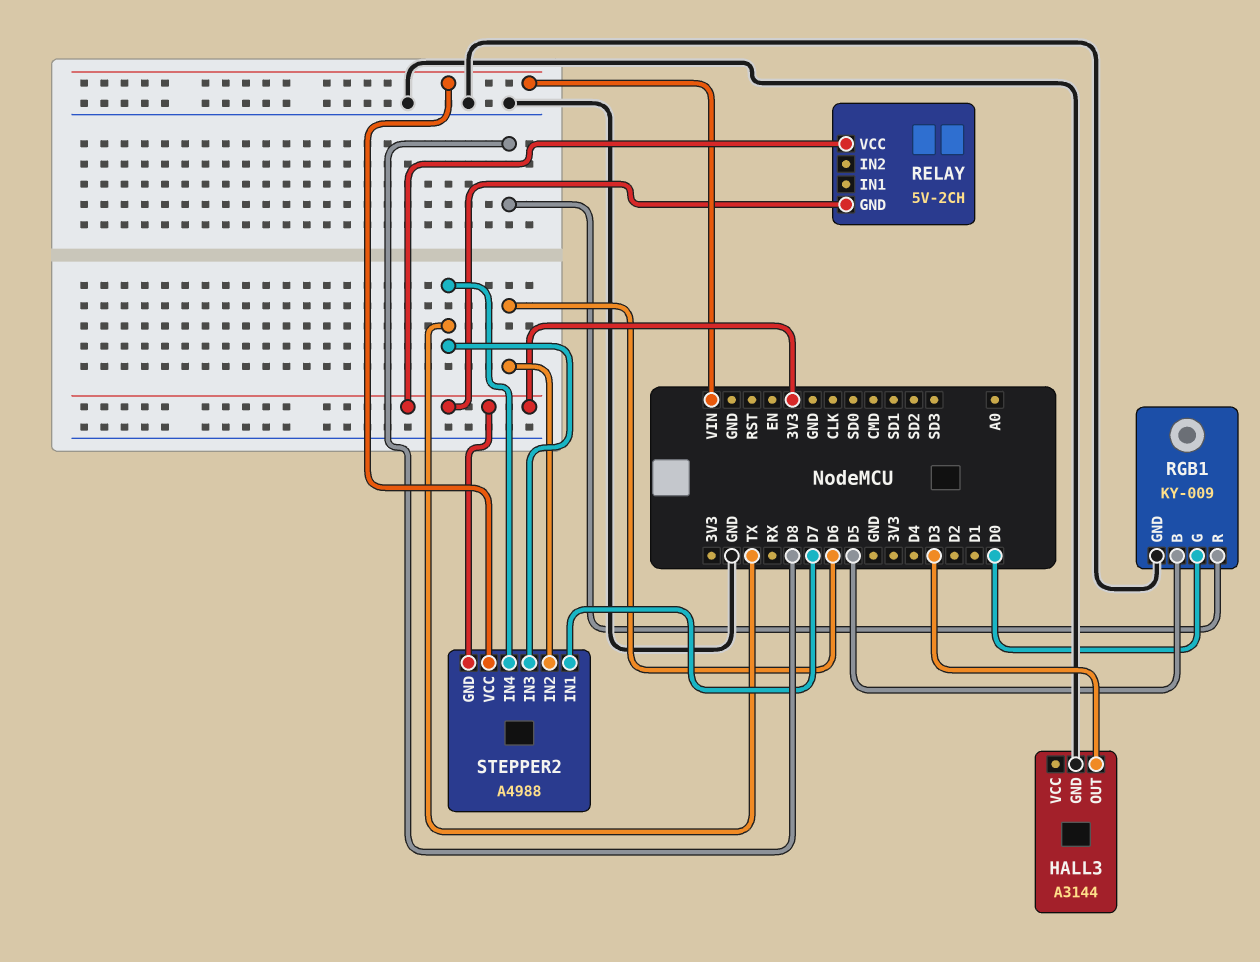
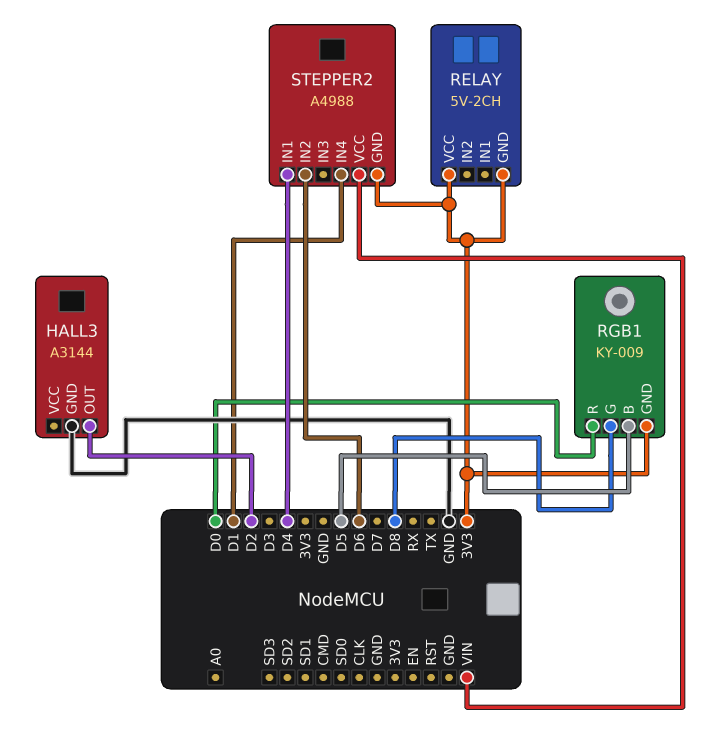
HALL3 pin OUT: D3 -> D2
RGB1 pin G: D0 -> D8
RGB1 pin GND: GND -> 3V3
RGB1 pin R: D8 -> D0
STEPPER2 pin IN1: D7 -> D4
STEPPER2 pin IN3: TX -> none
STEPPER2 pin IN4: TX -> D1

